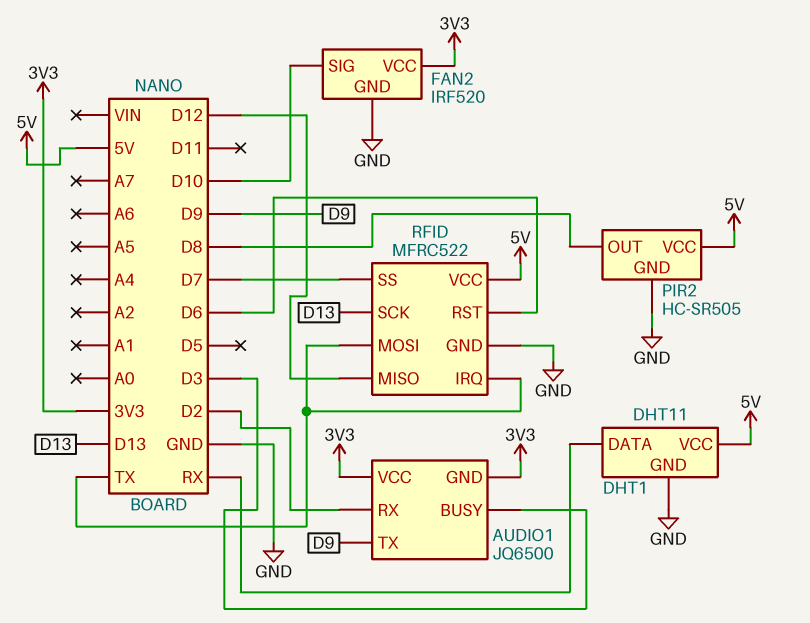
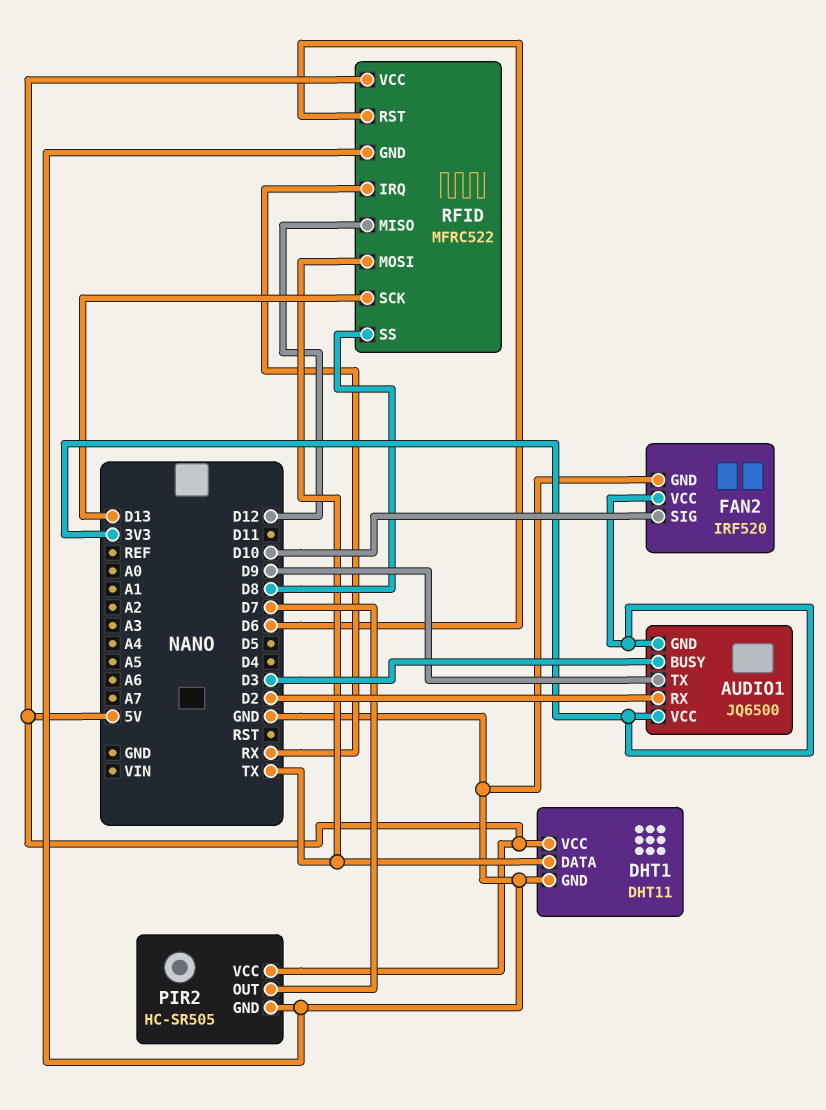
DHT1 pin DATA: RX -> TX
PIR2 pin OUT: D8 -> D7
RFID pin IRQ: TX -> RX
RFID pin SS: D7 -> D8

